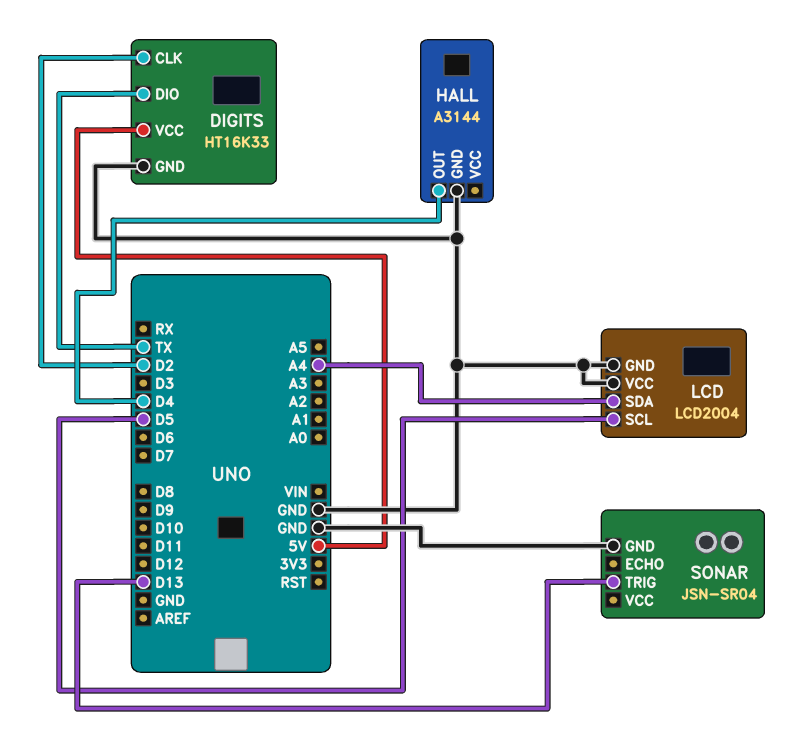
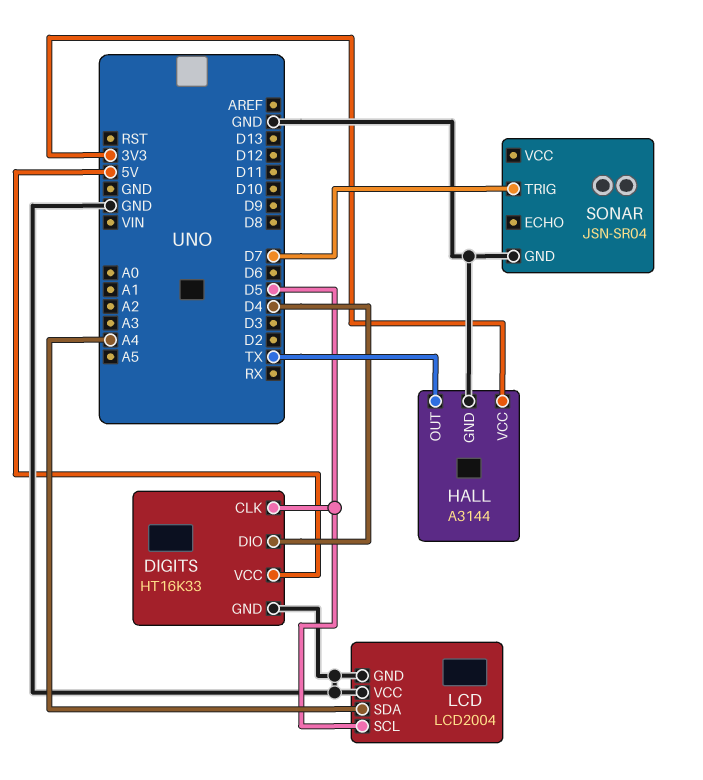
DIGITS pin CLK: D2 -> D5
DIGITS pin DIO: TX -> D4
HALL pin OUT: D4 -> TX
HALL pin VCC: none -> 3V3
SONAR pin TRIG: D13 -> D7

